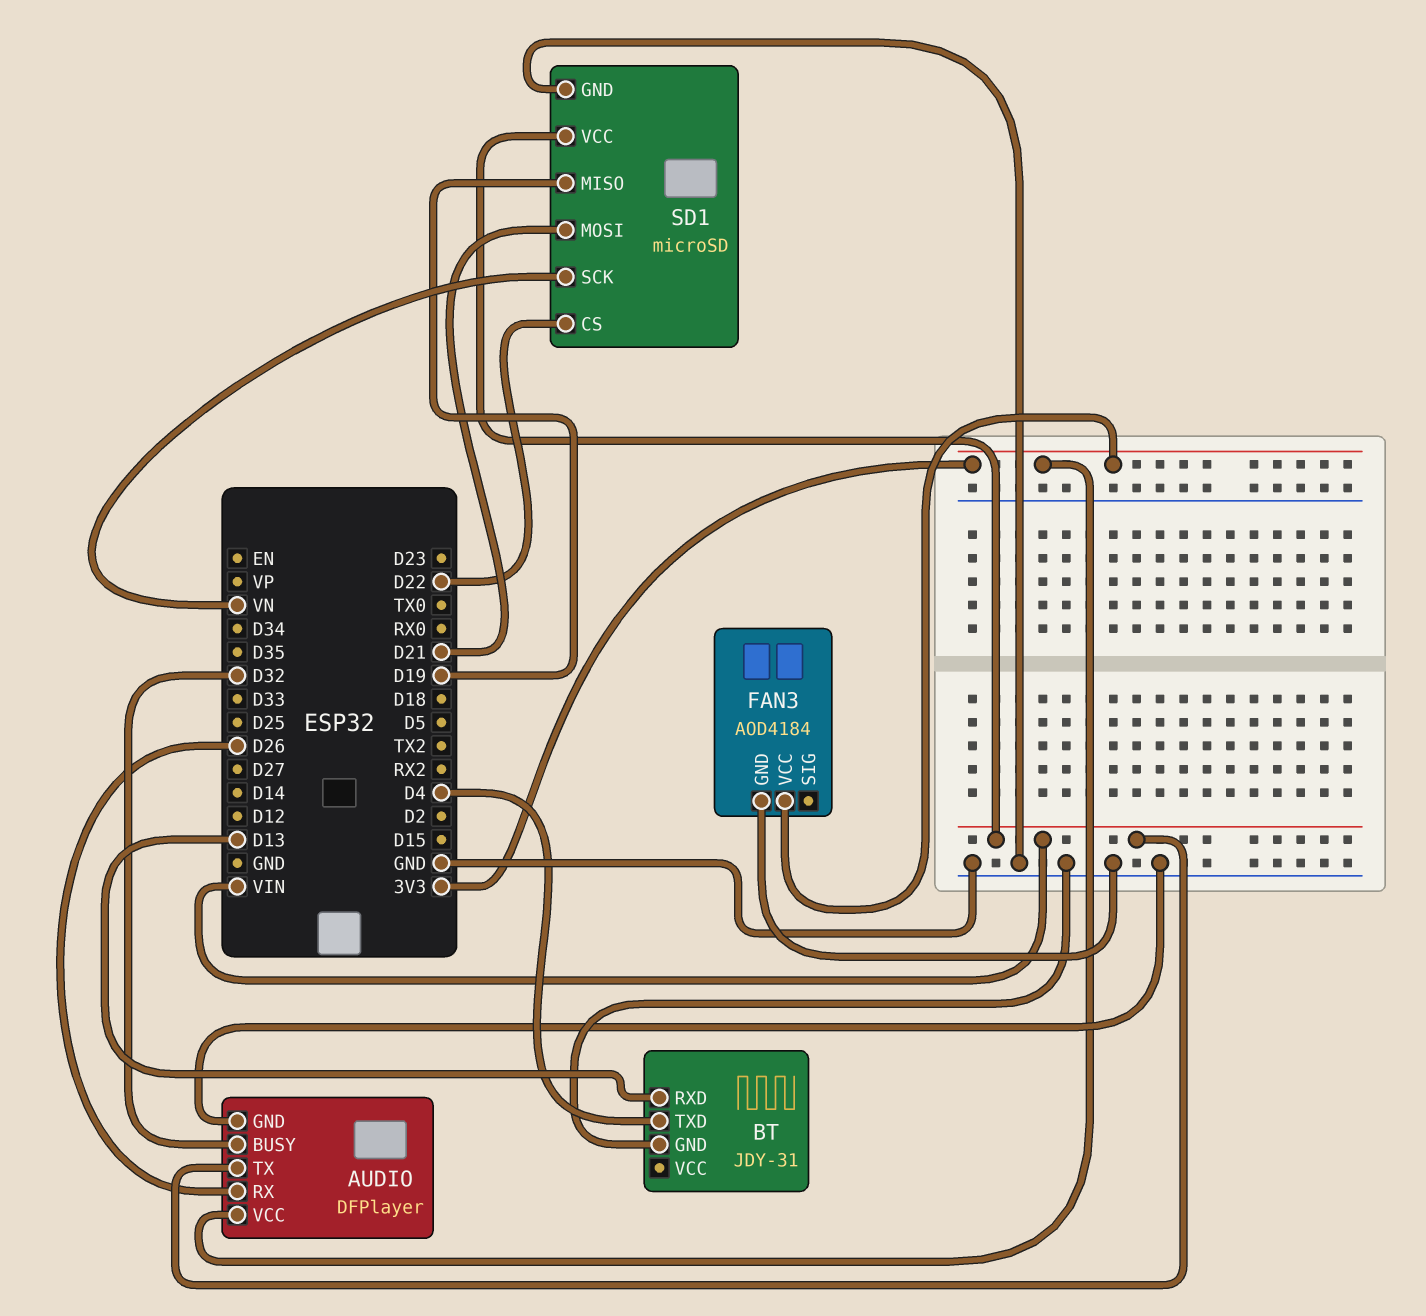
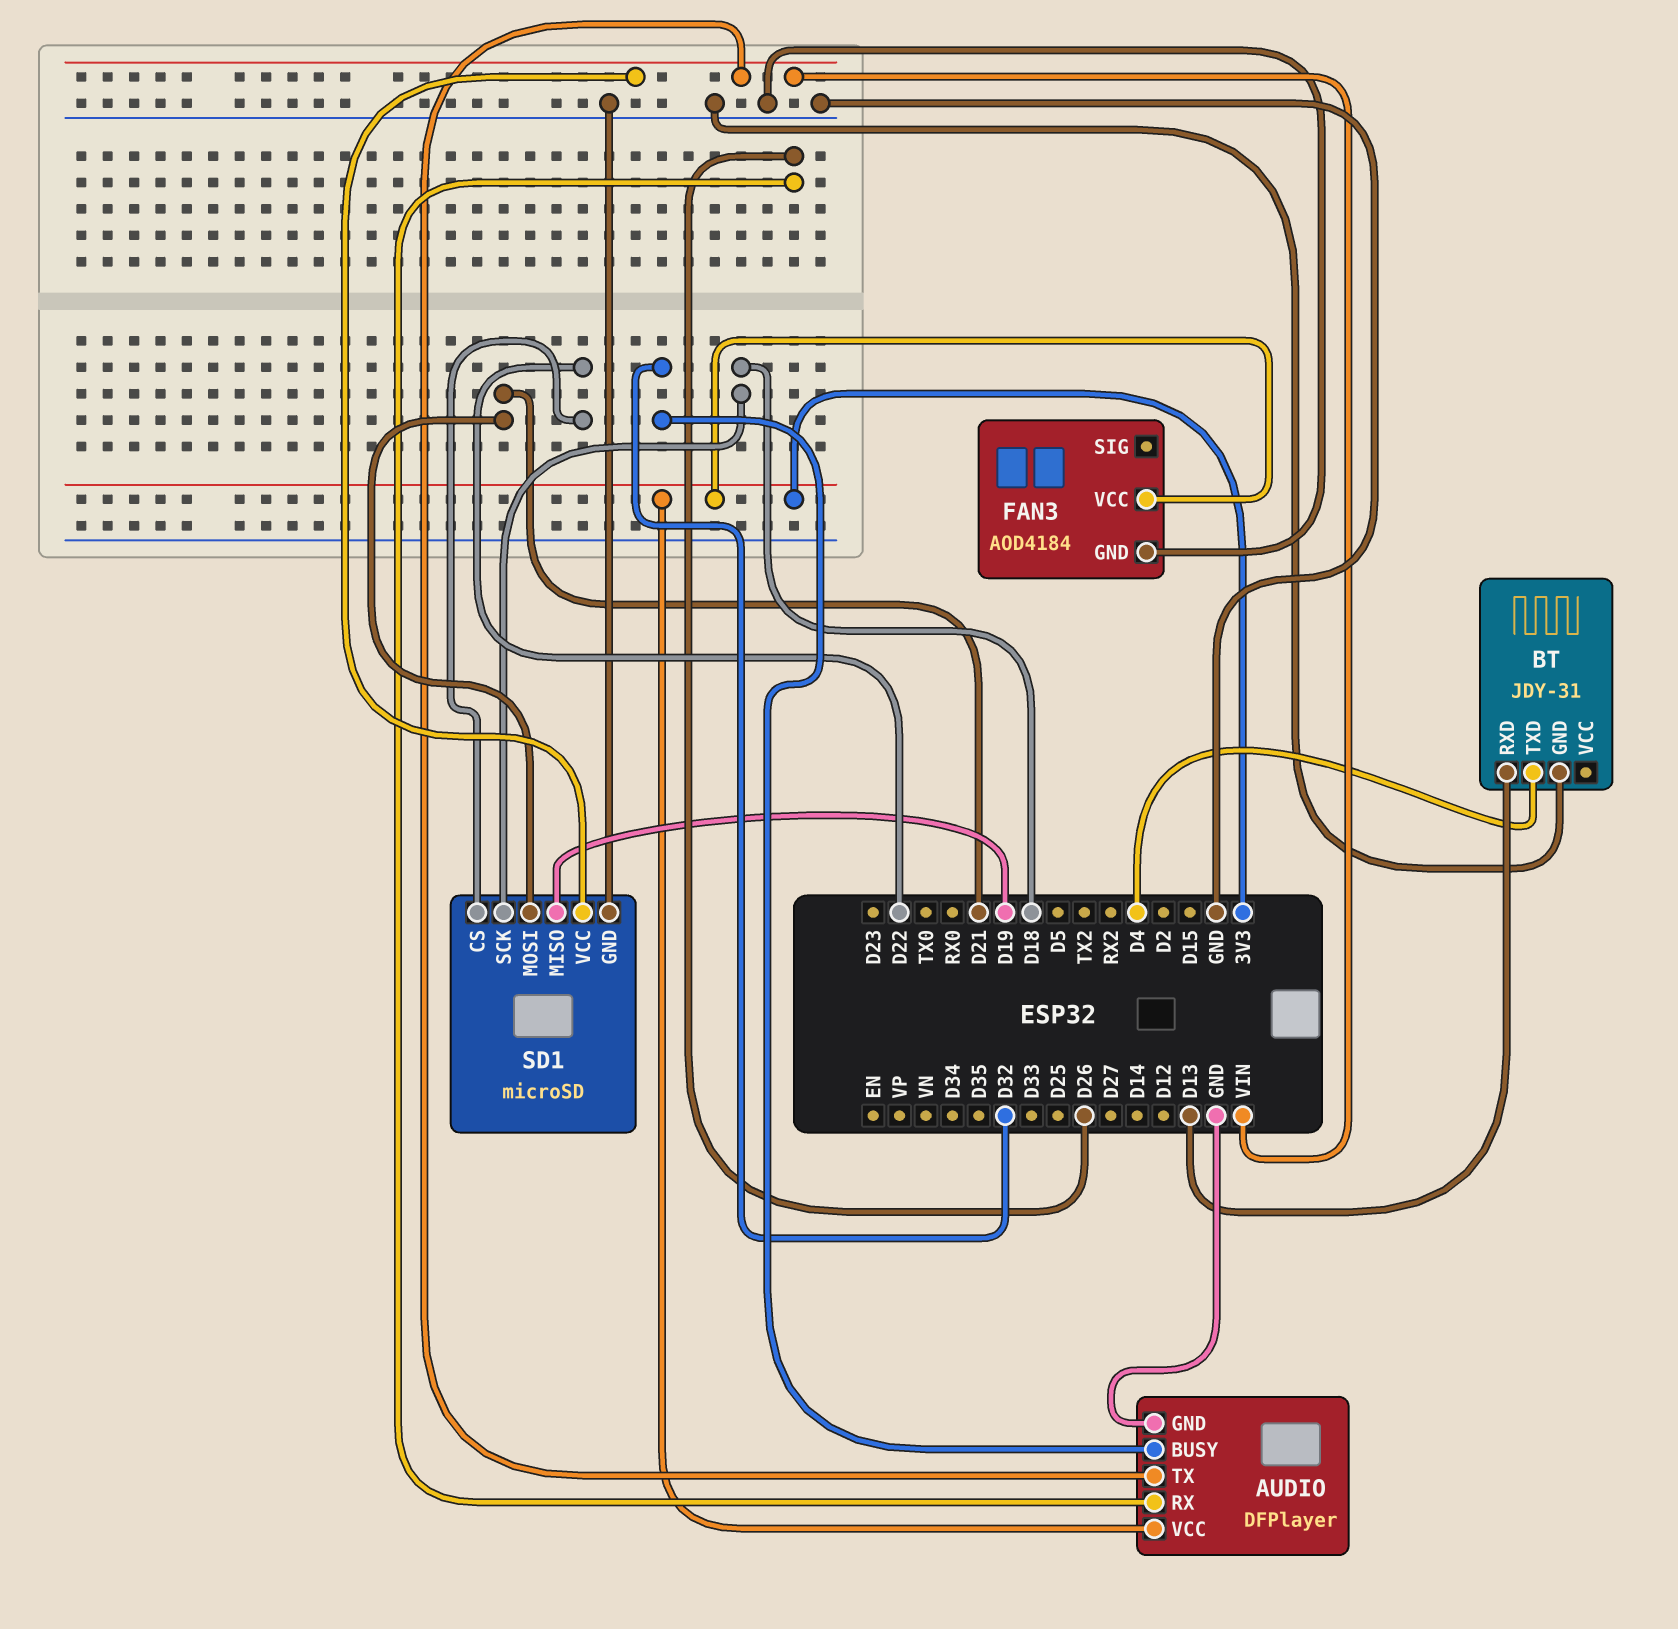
SD1 pin SCK: VN -> D18

